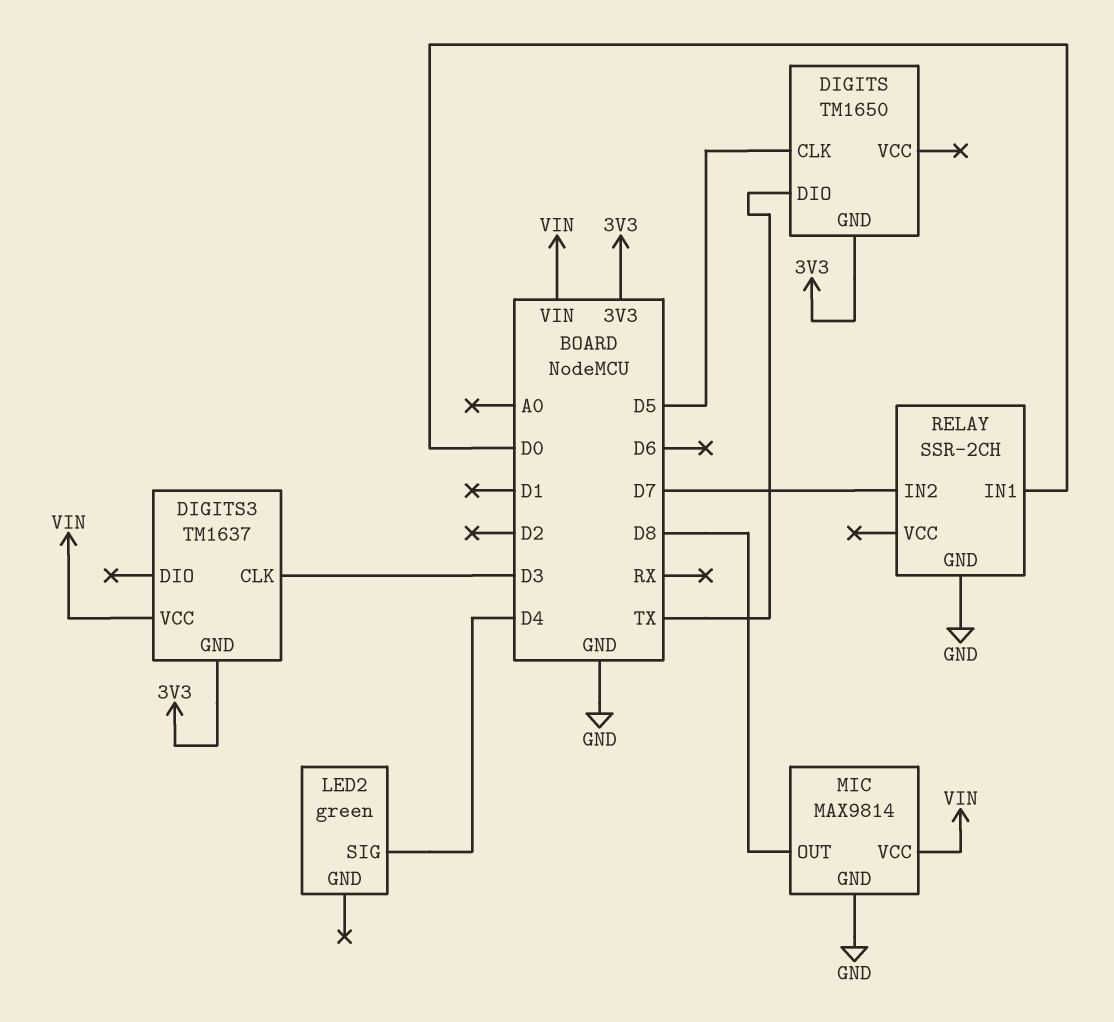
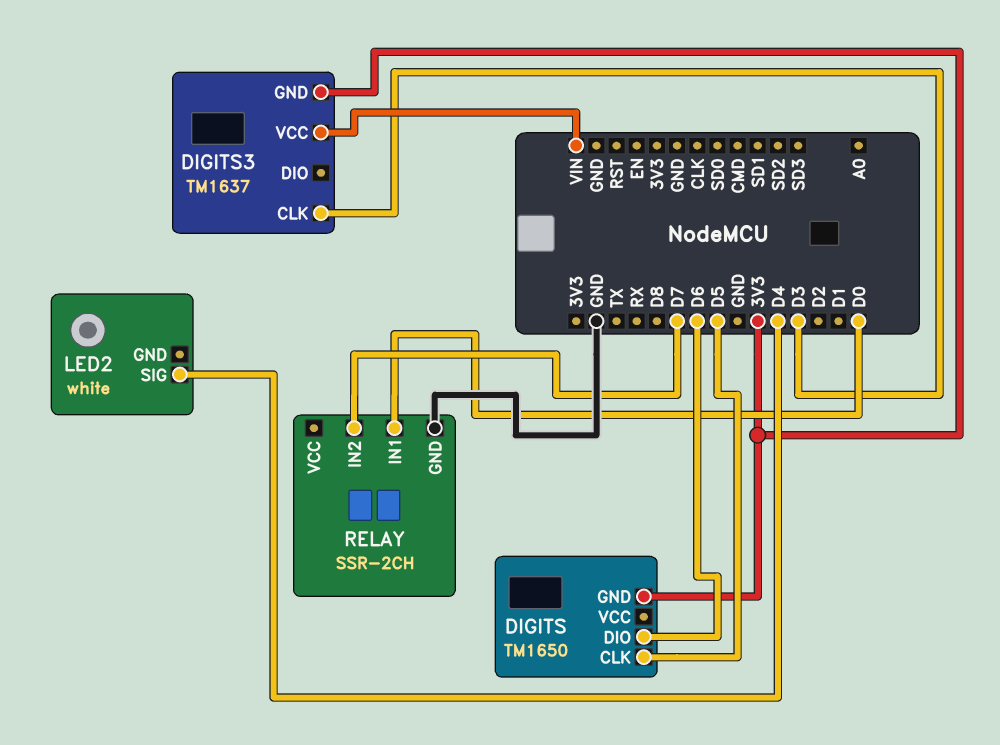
DIGITS pin DIO: TX -> D6
LED2: green -> white
MIC: MAX9814 -> none
MIC pin GND: GND -> none
MIC pin OUT: D8 -> none
MIC pin VCC: VIN -> none

